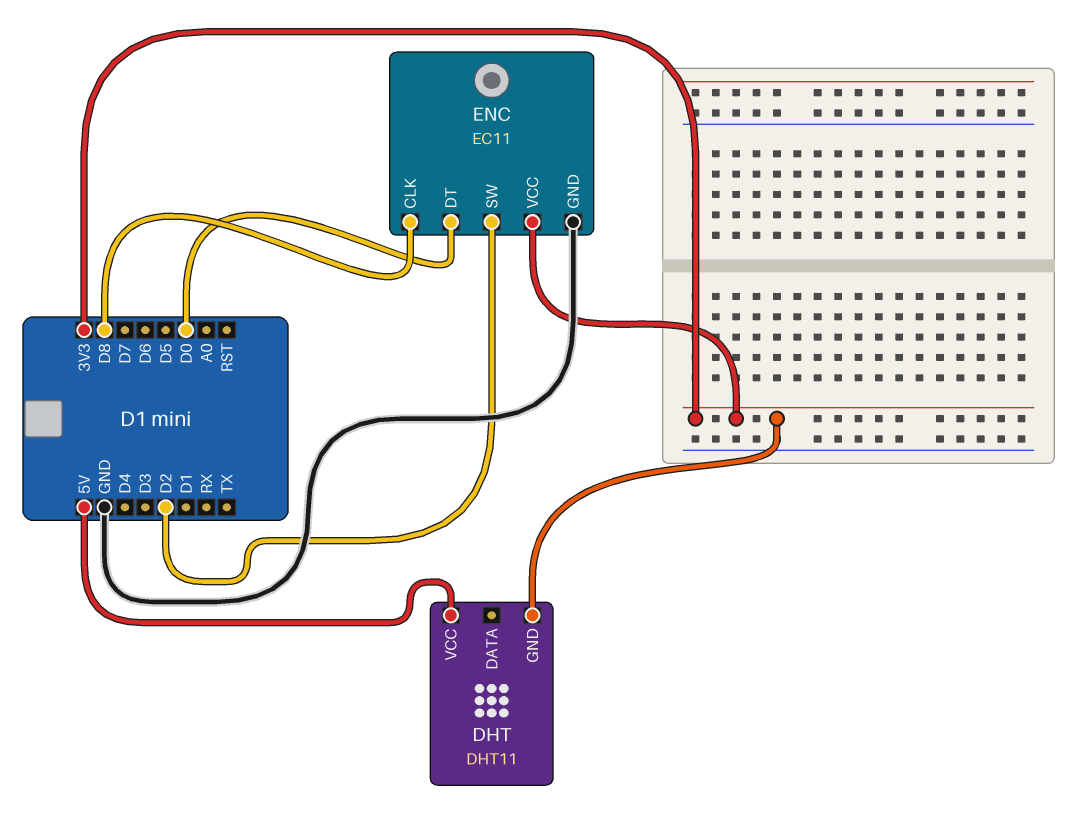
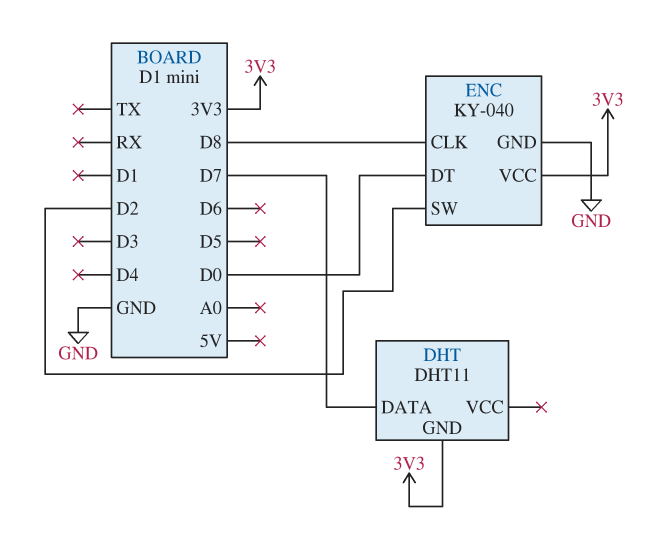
DHT pin DATA: none -> D7
DHT pin VCC: 5V -> none
ENC: EC11 -> KY-040

